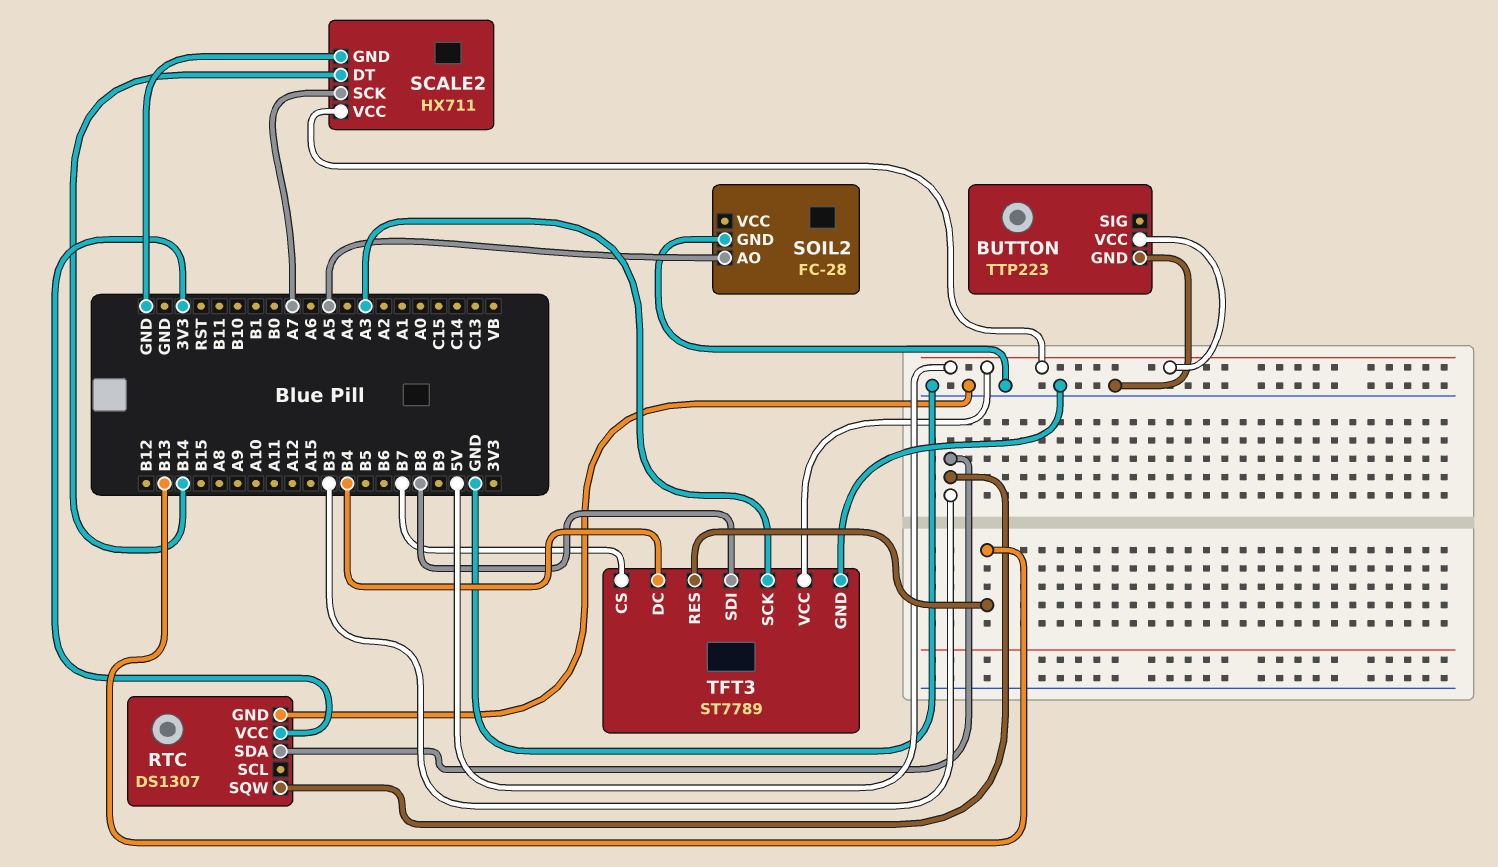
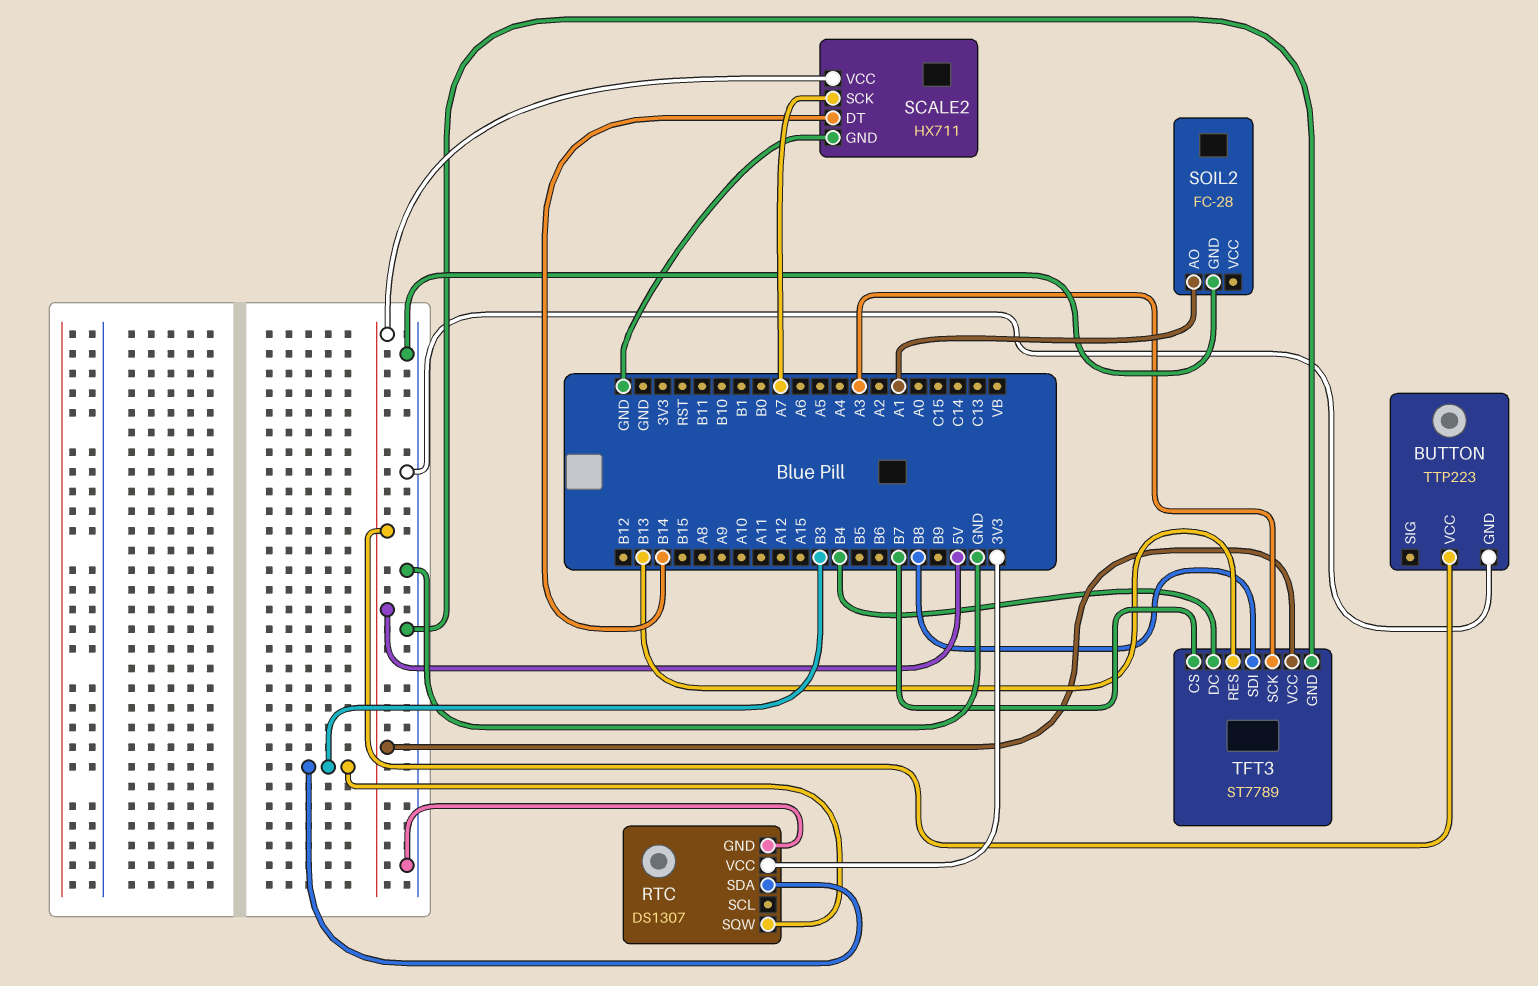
SOIL2 pin AO: A5 -> A1

